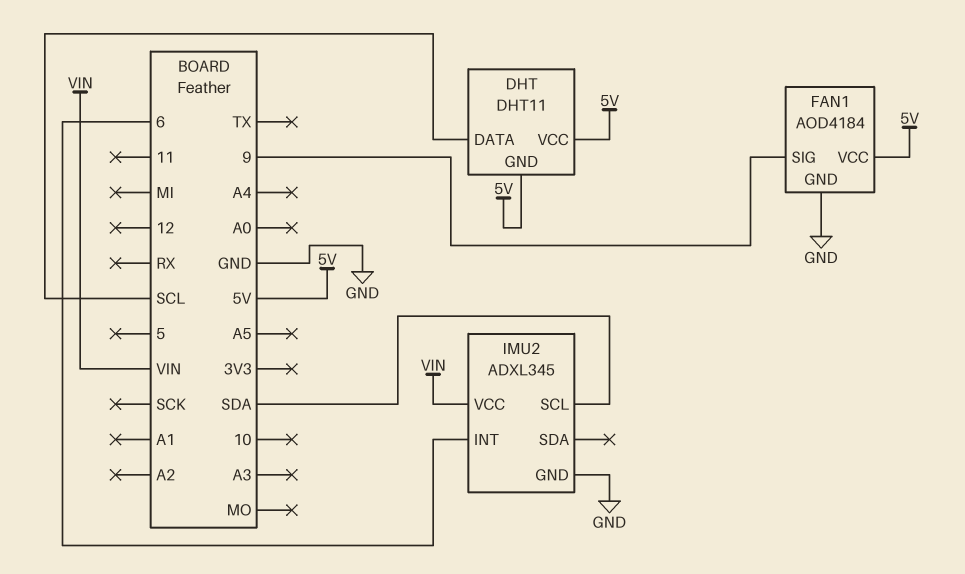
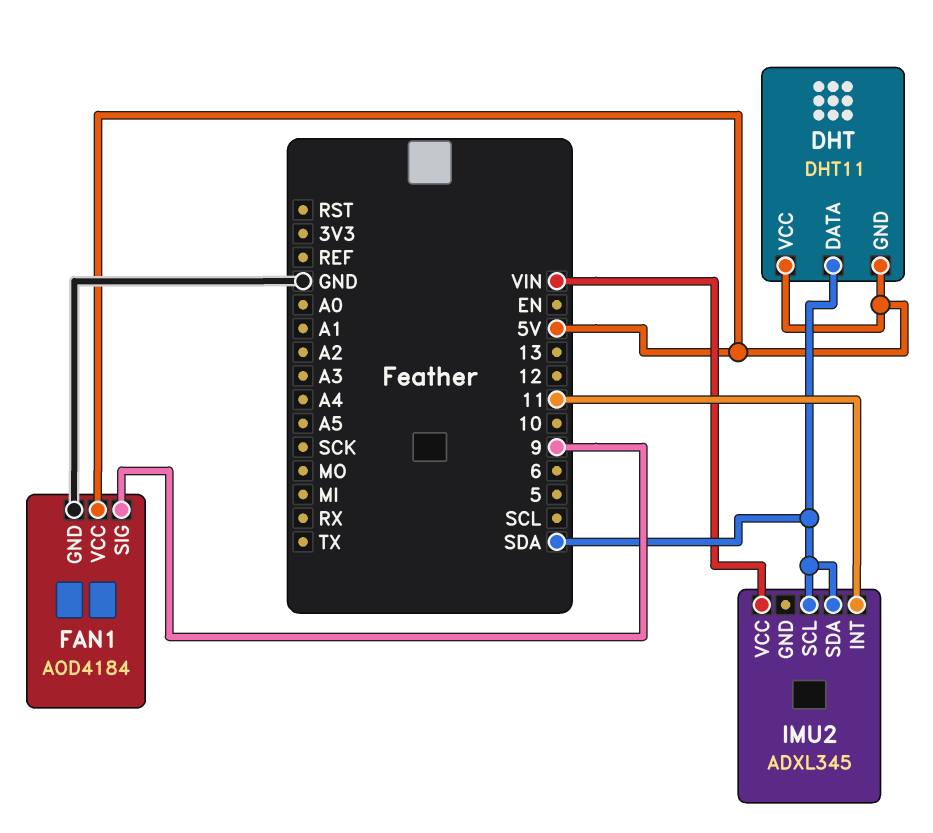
DHT pin DATA: SCL -> SDA
IMU2 pin GND: GND -> none
IMU2 pin INT: 6 -> 11
IMU2 pin SDA: none -> SDA

